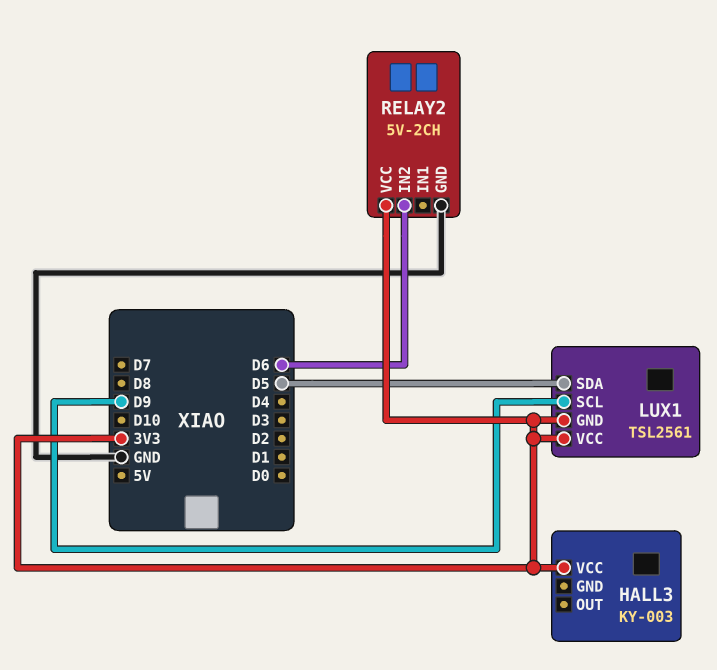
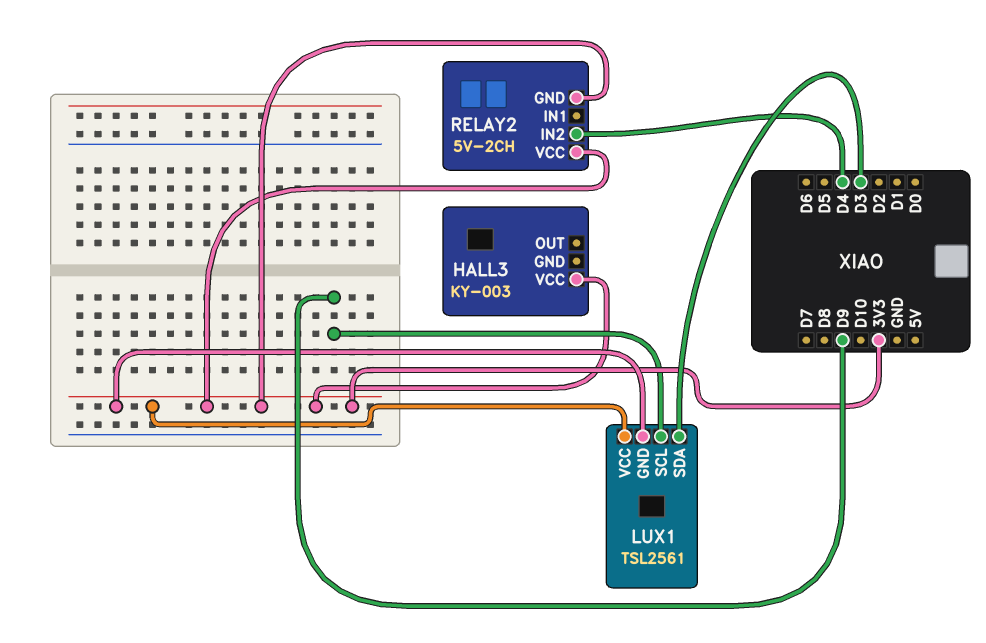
LUX1 pin SDA: D5 -> D3
RELAY2 pin GND: GND -> 3V3
RELAY2 pin IN2: D6 -> D4

